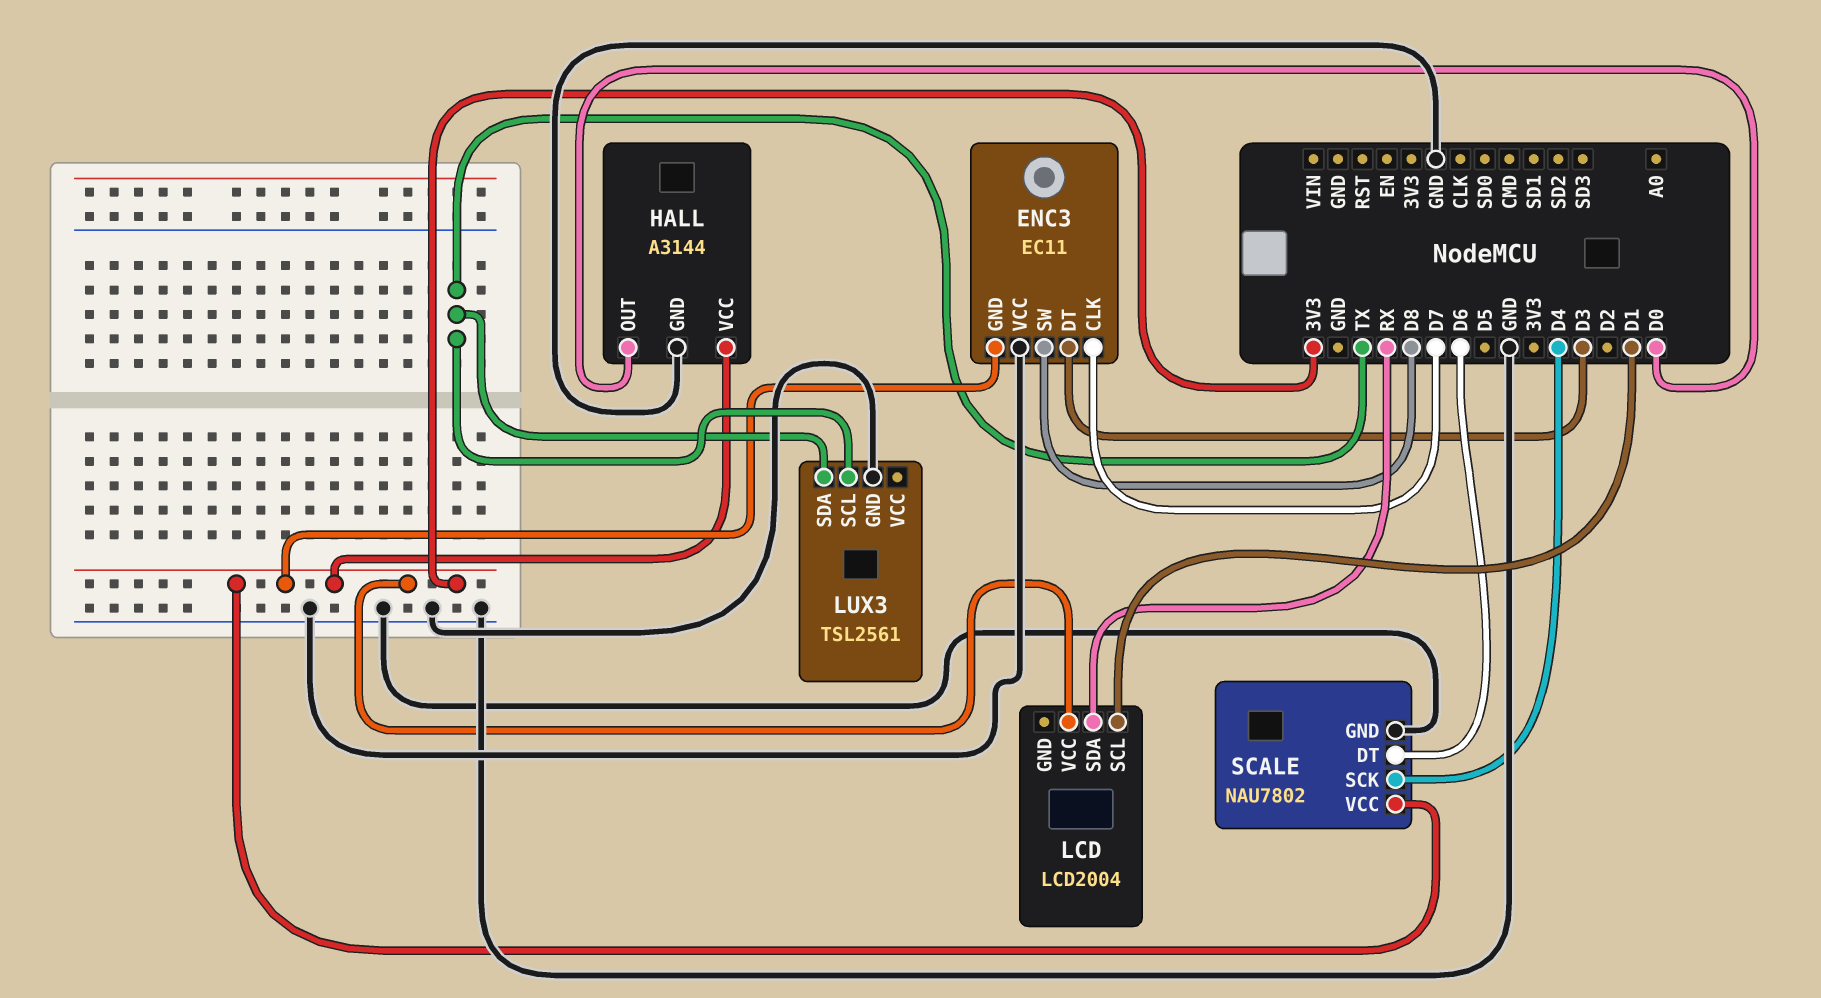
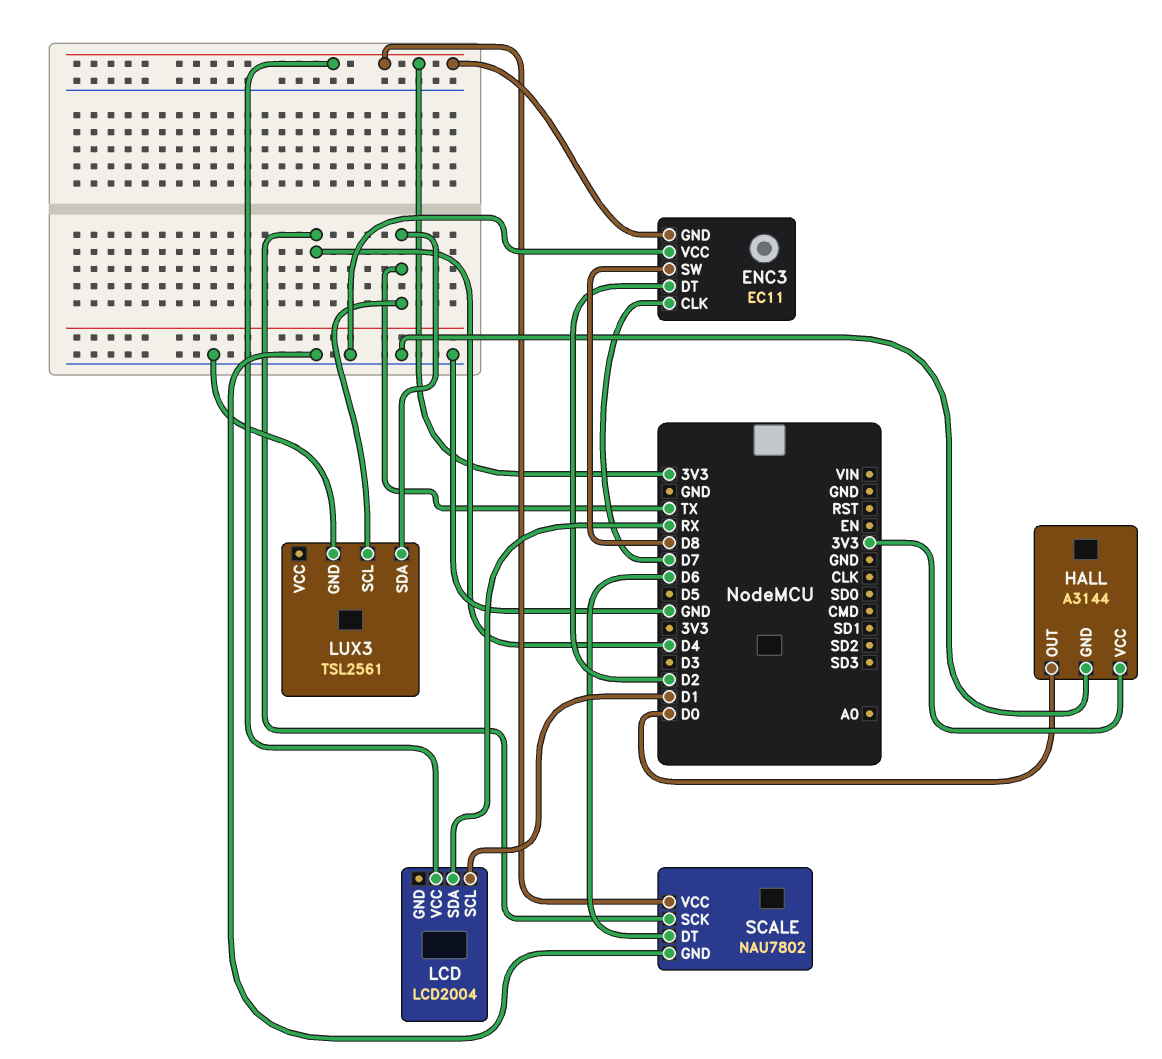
ENC3 pin DT: D3 -> D2

